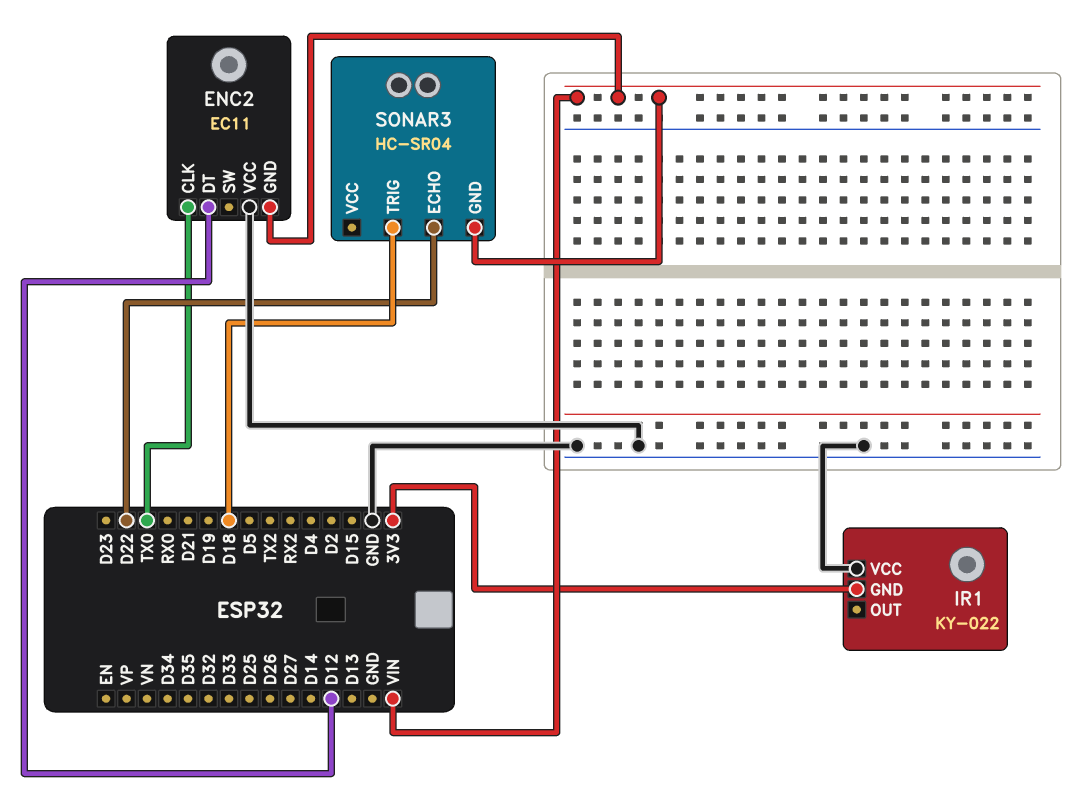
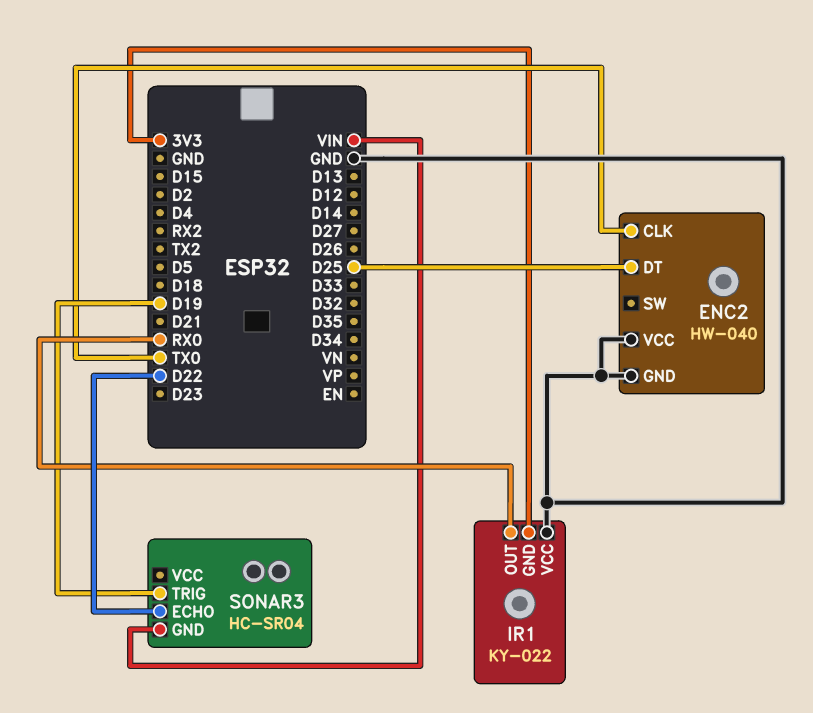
ENC2: EC11 -> HW-040
ENC2 pin DT: D12 -> D25
ENC2 pin GND: VIN -> GND
IR1 pin OUT: none -> RX0
SONAR3 pin TRIG: D18 -> D19

